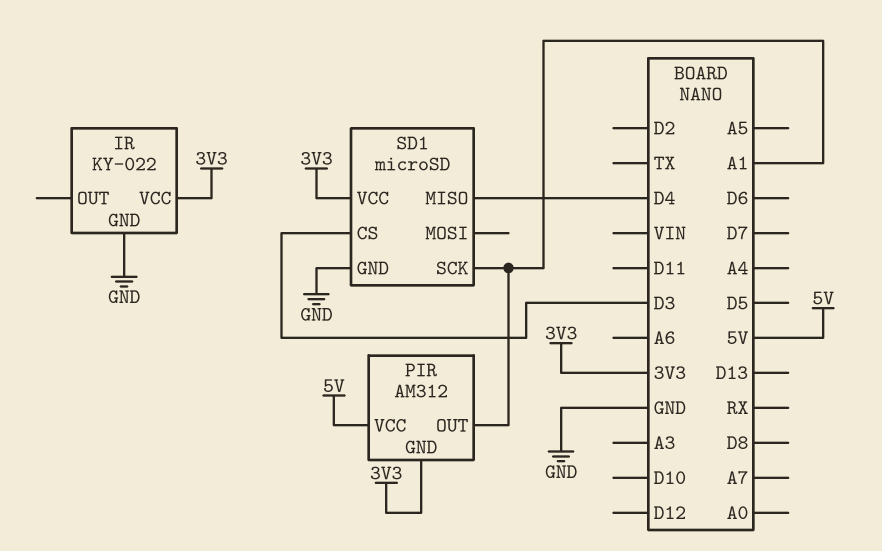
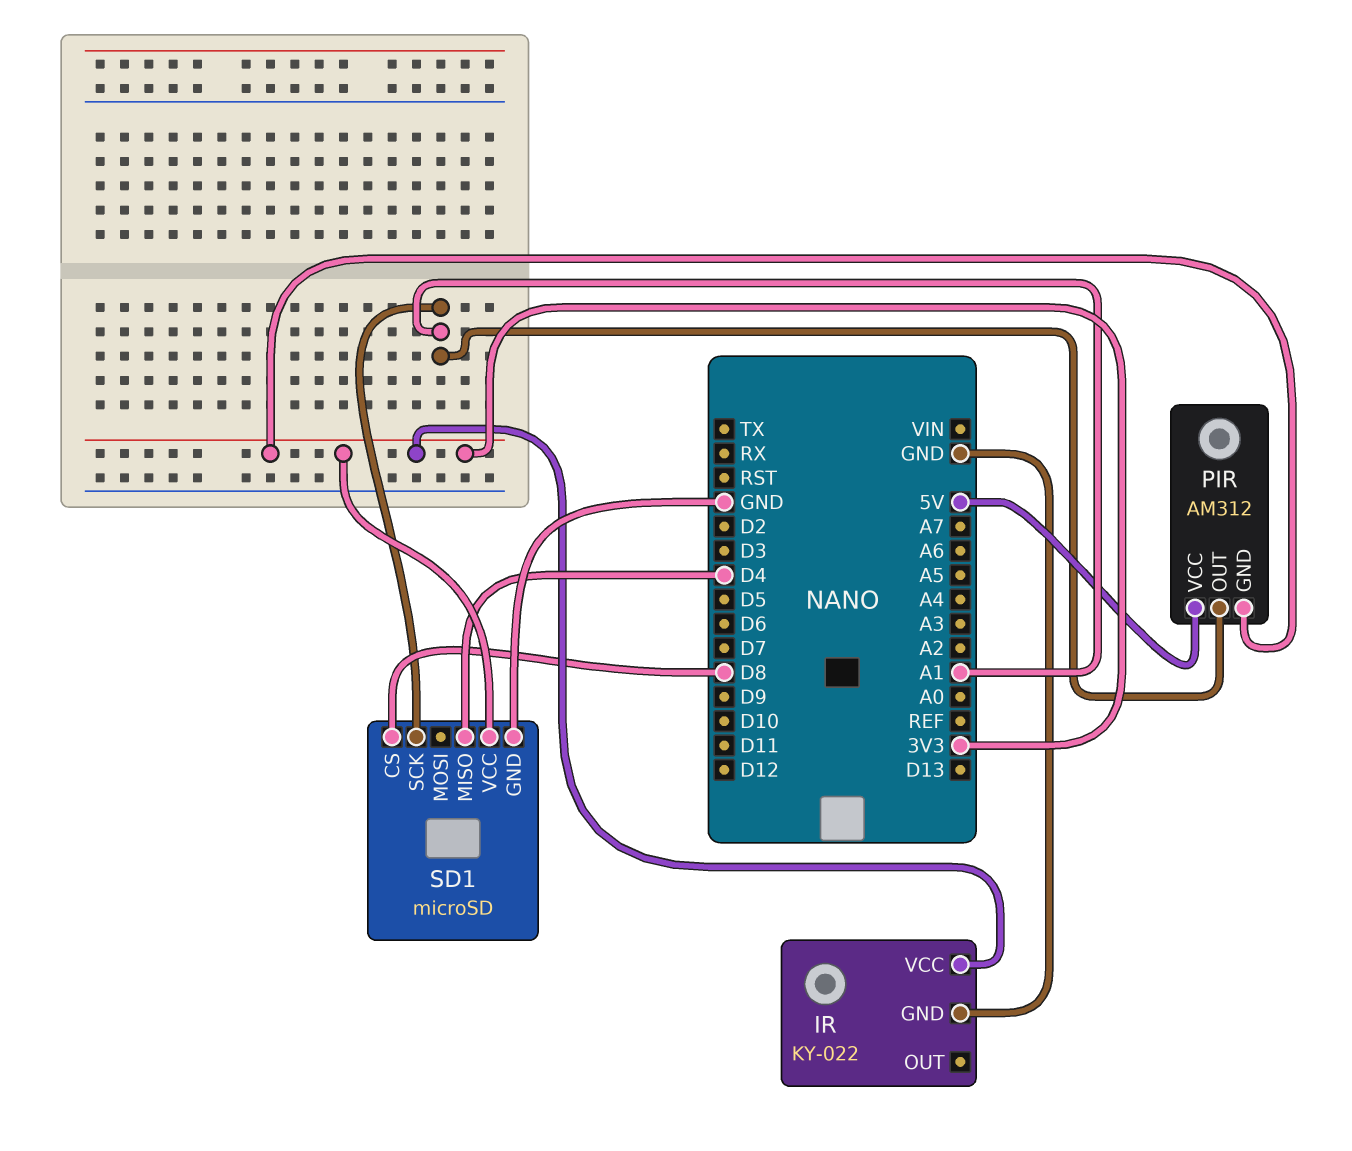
SD1 pin CS: D3 -> D8

